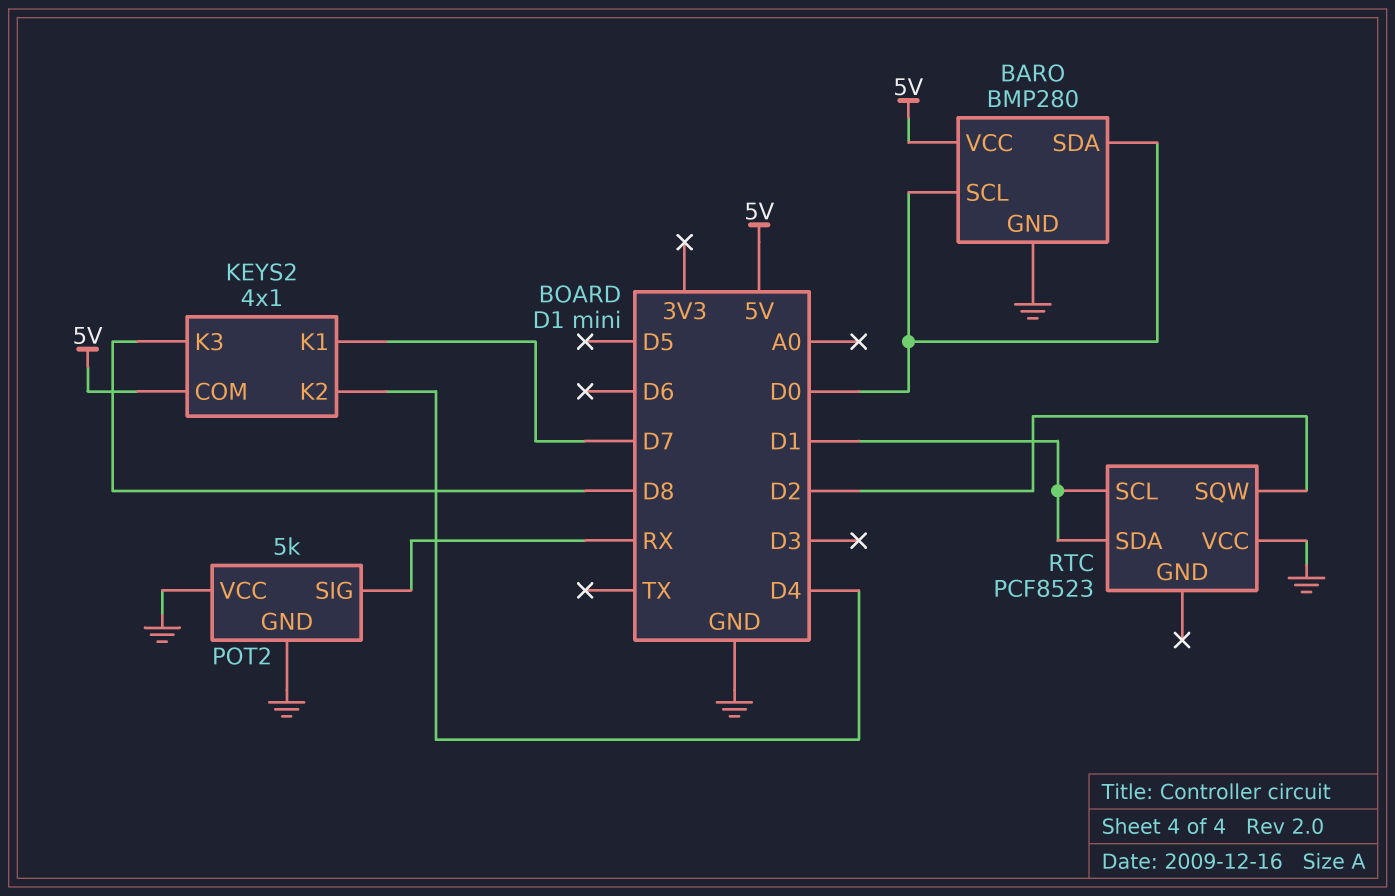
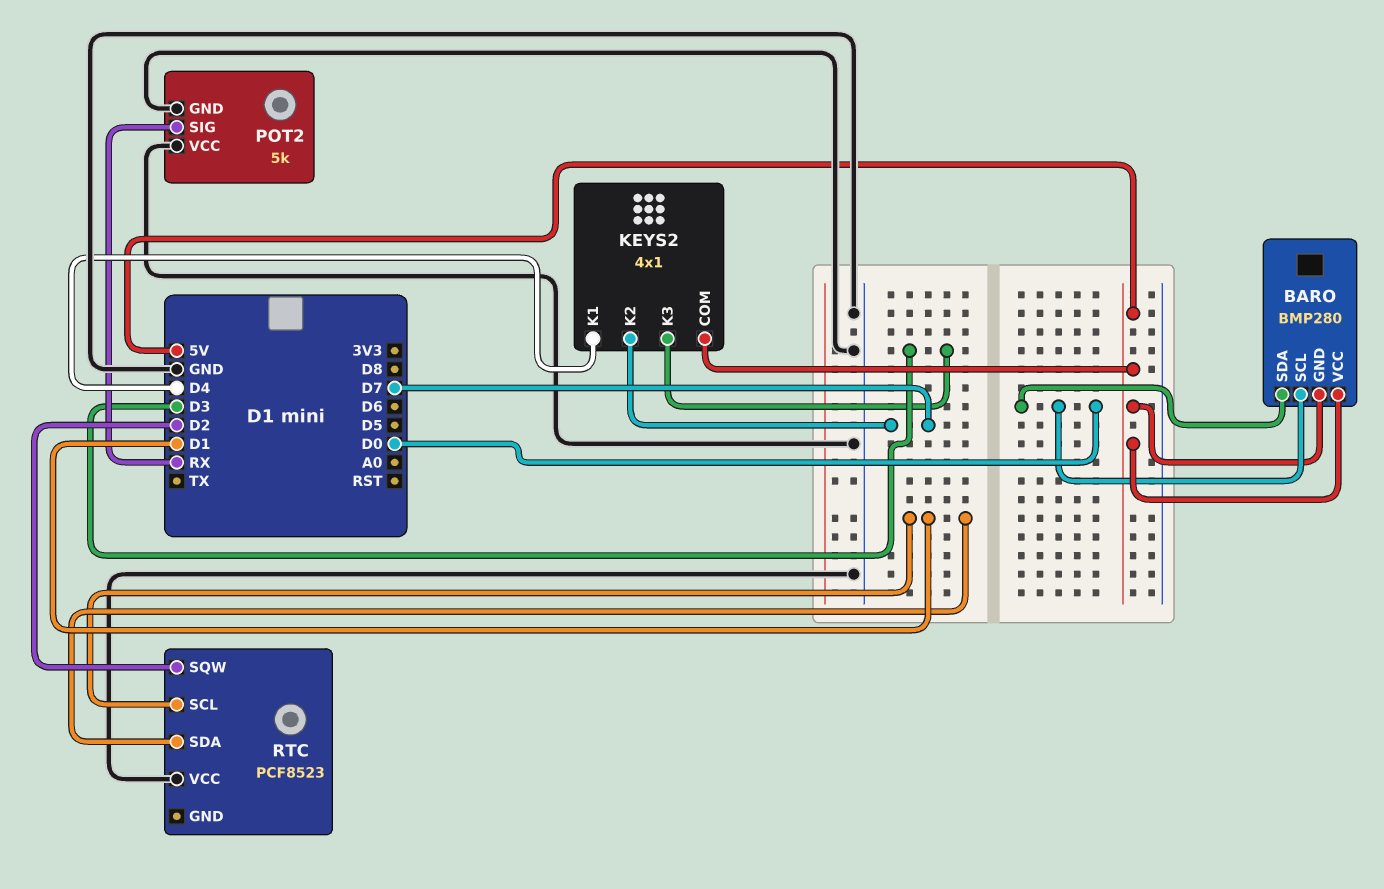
BARO pin GND: GND -> 5V
KEYS2 pin K1: D7 -> D4
KEYS2 pin K2: D4 -> D7
KEYS2 pin K3: D8 -> D3

